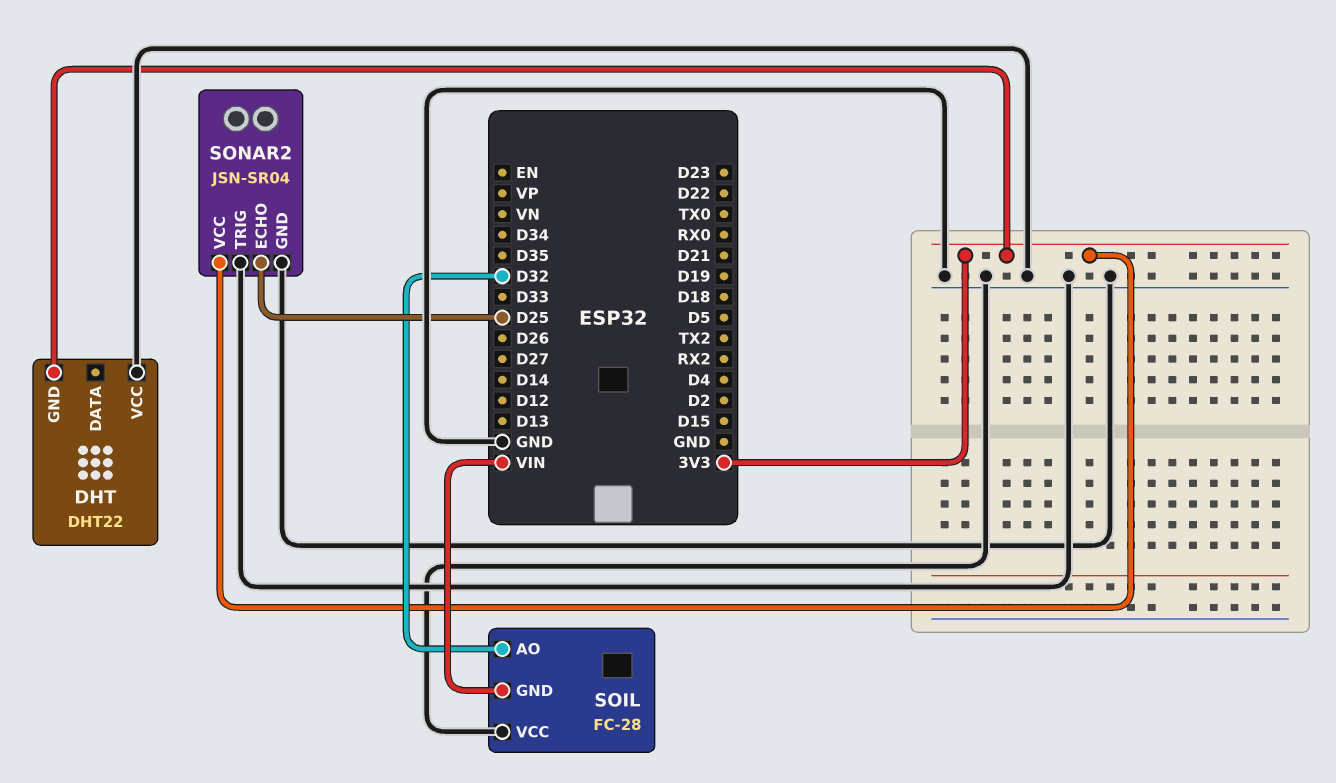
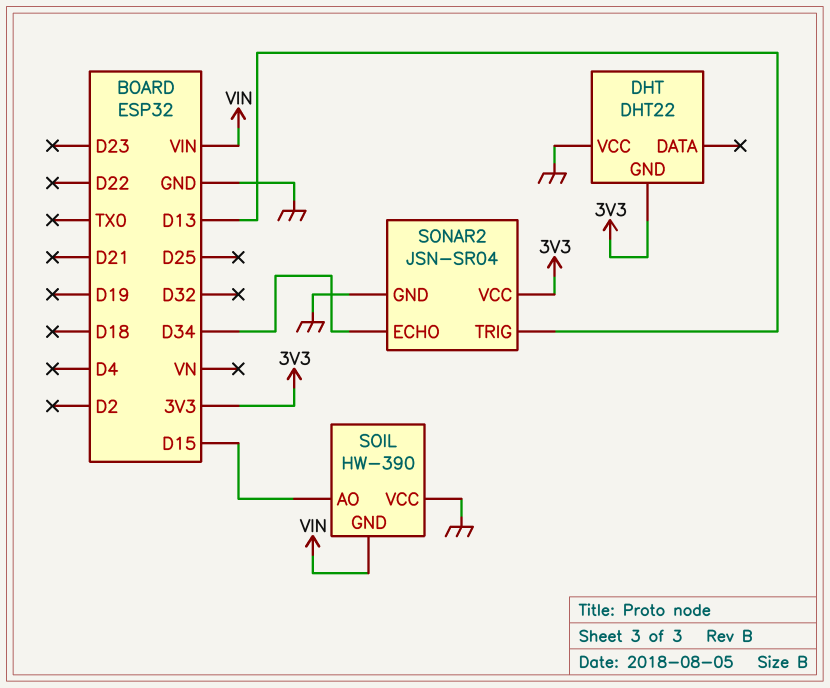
SOIL: FC-28 -> HW-390
SOIL pin AO: D32 -> D15
SONAR2 pin ECHO: D25 -> D34
SONAR2 pin TRIG: GND -> D13

